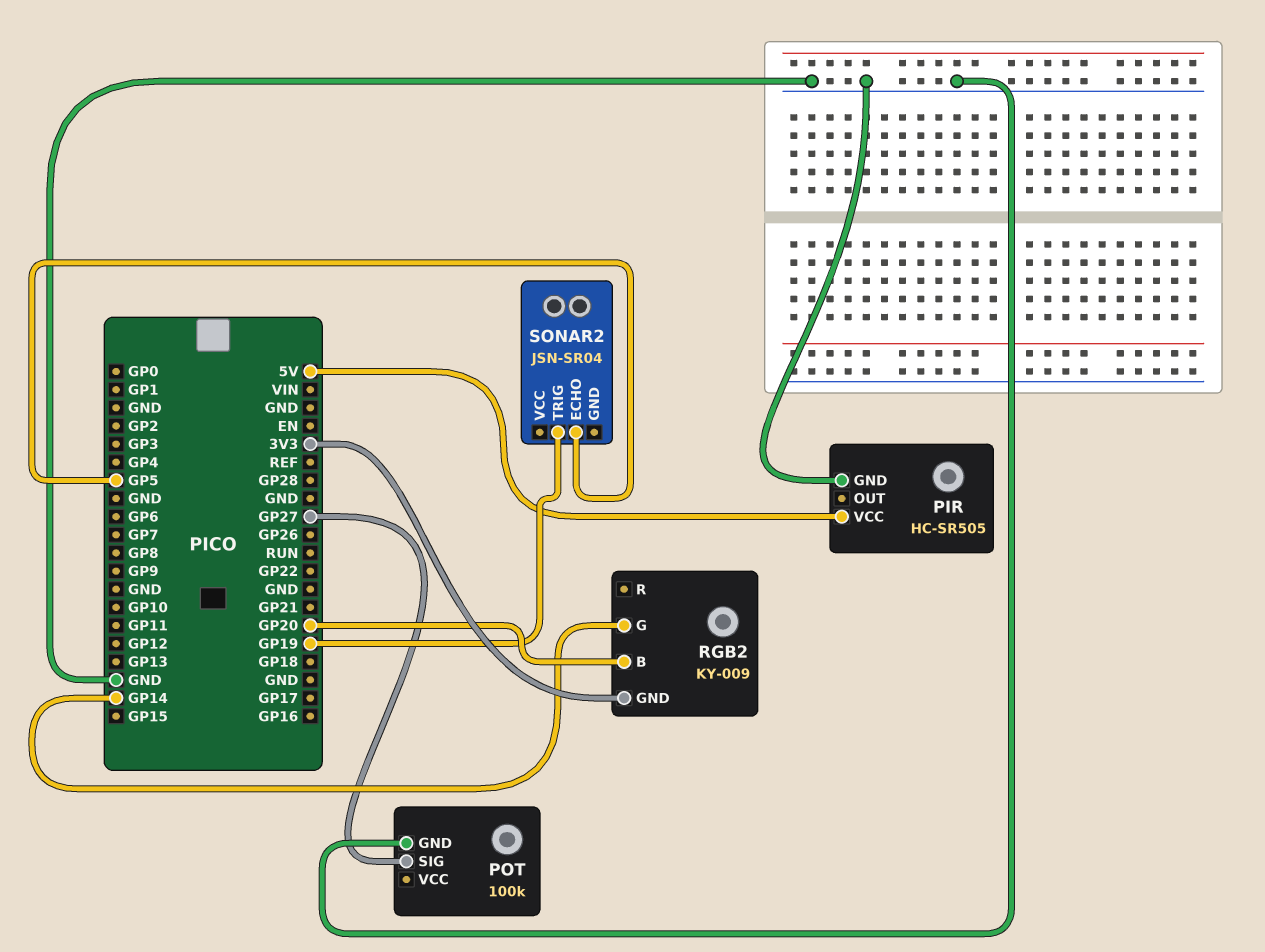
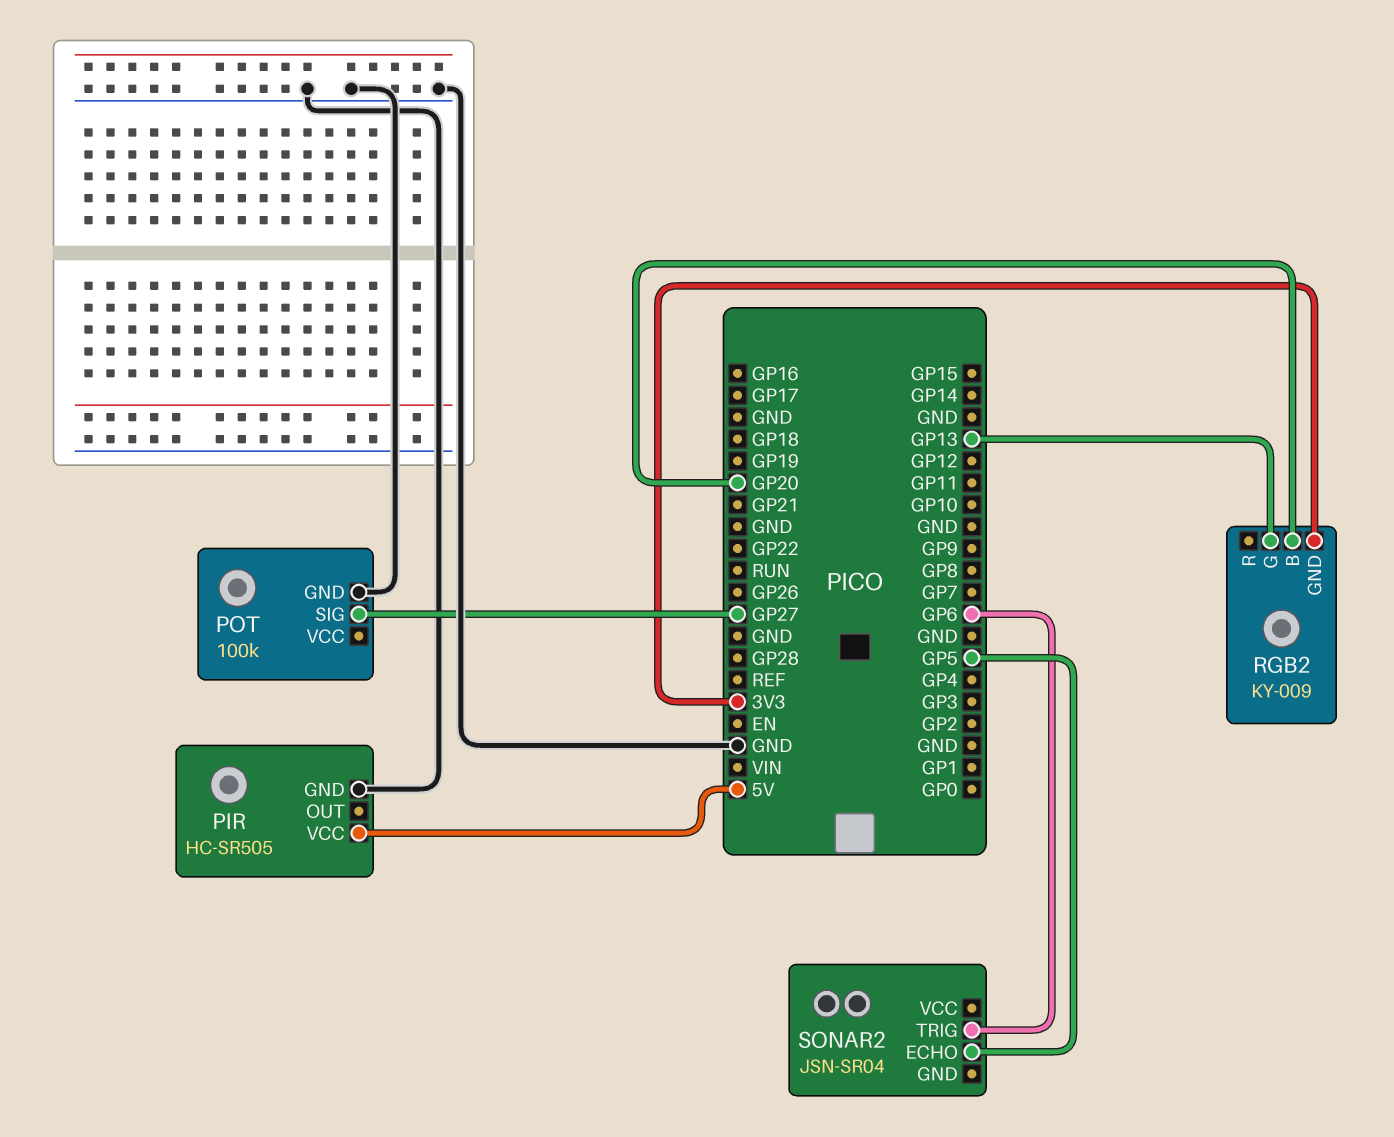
RGB2 pin G: GP14 -> GP13
SONAR2 pin TRIG: GP19 -> GP6

